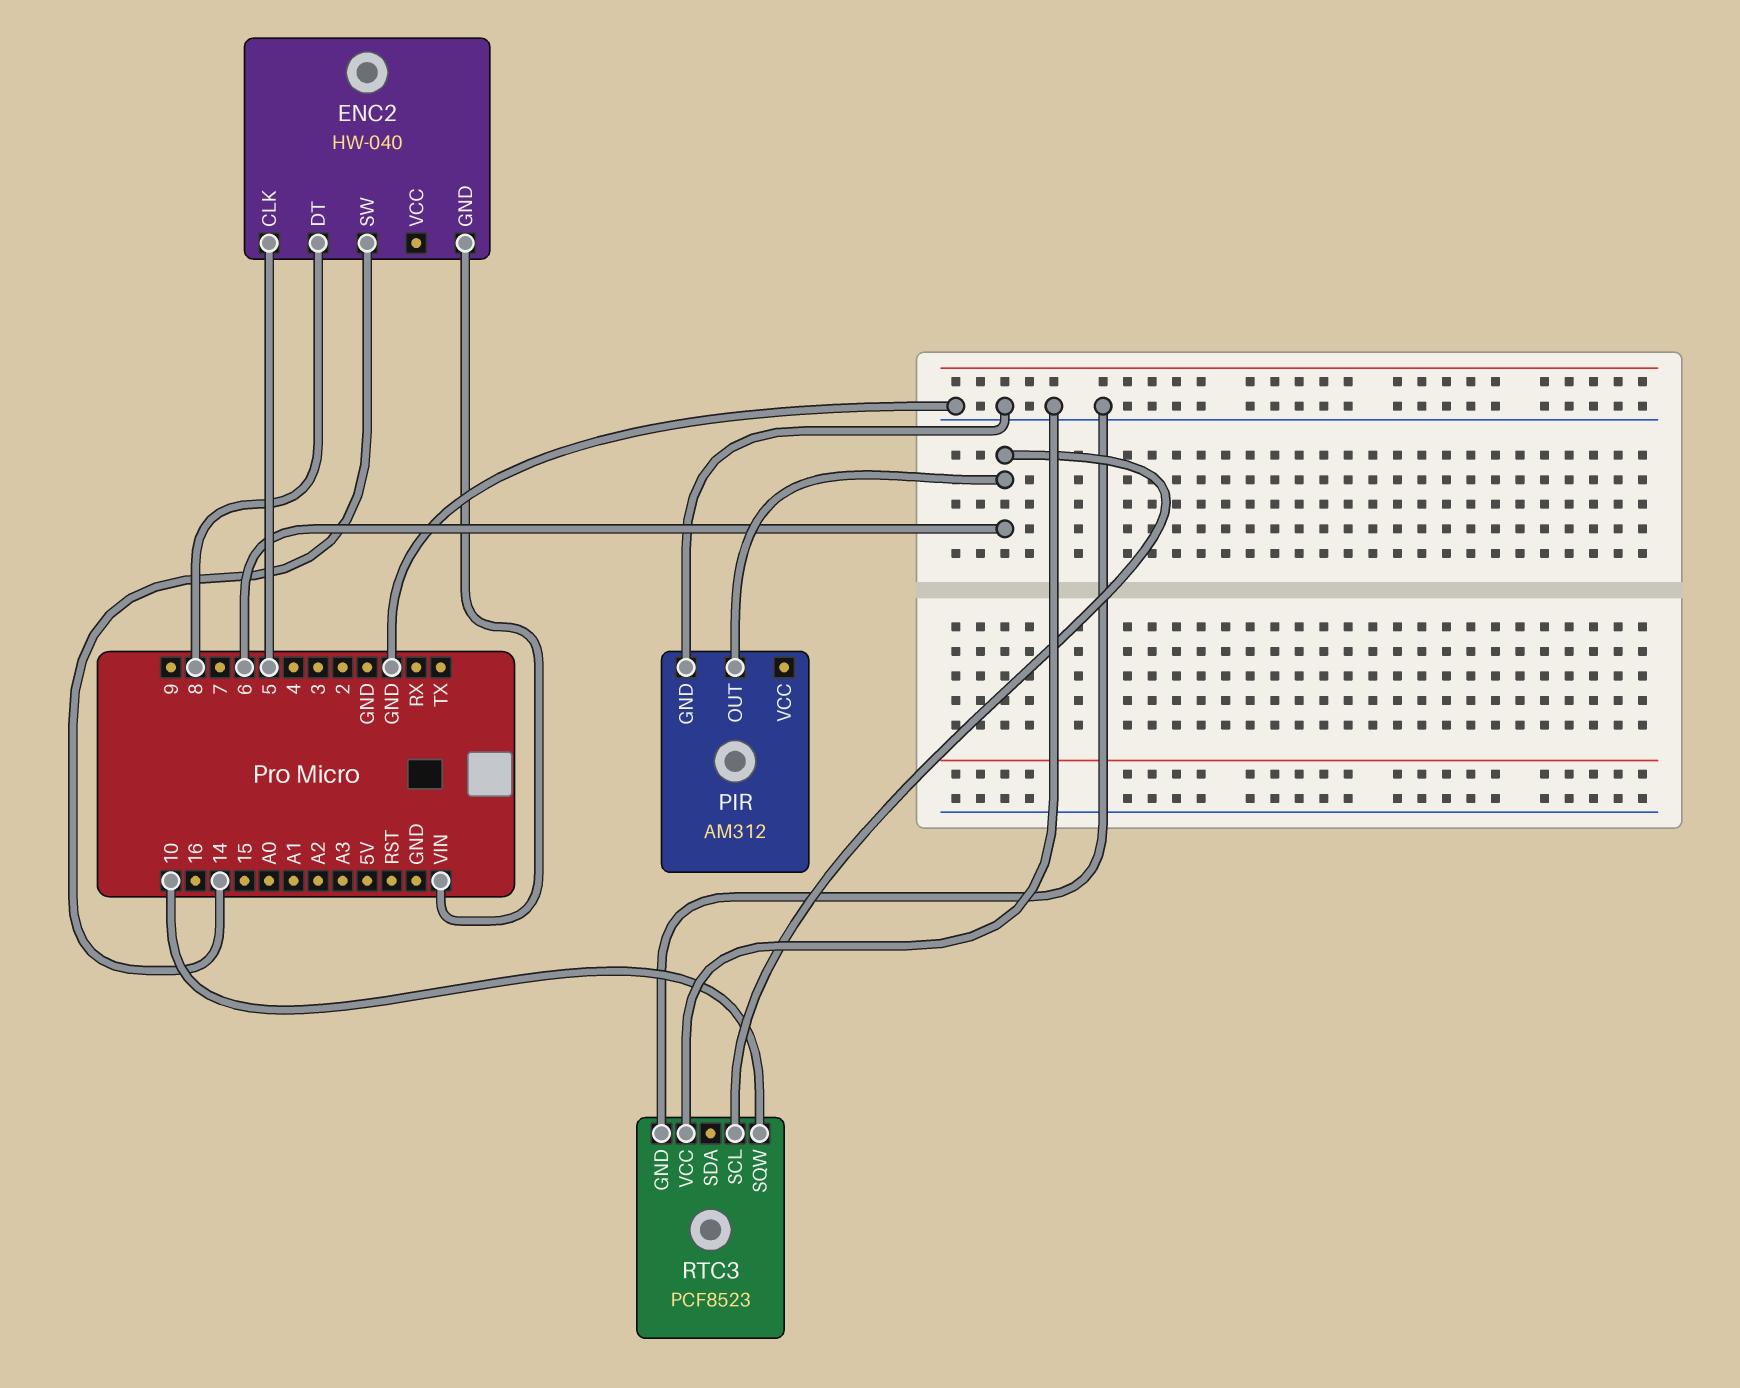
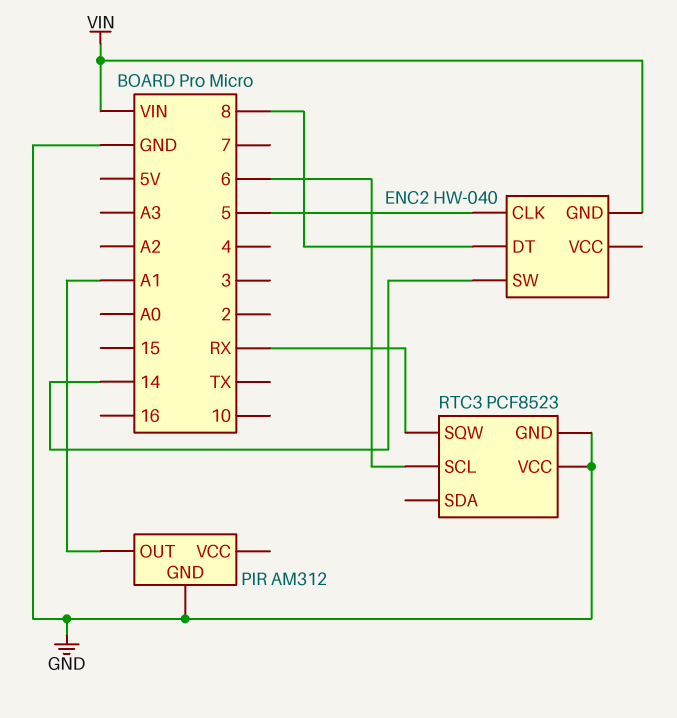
PIR pin OUT: 6 -> A1
RTC3 pin SQW: 10 -> RX

